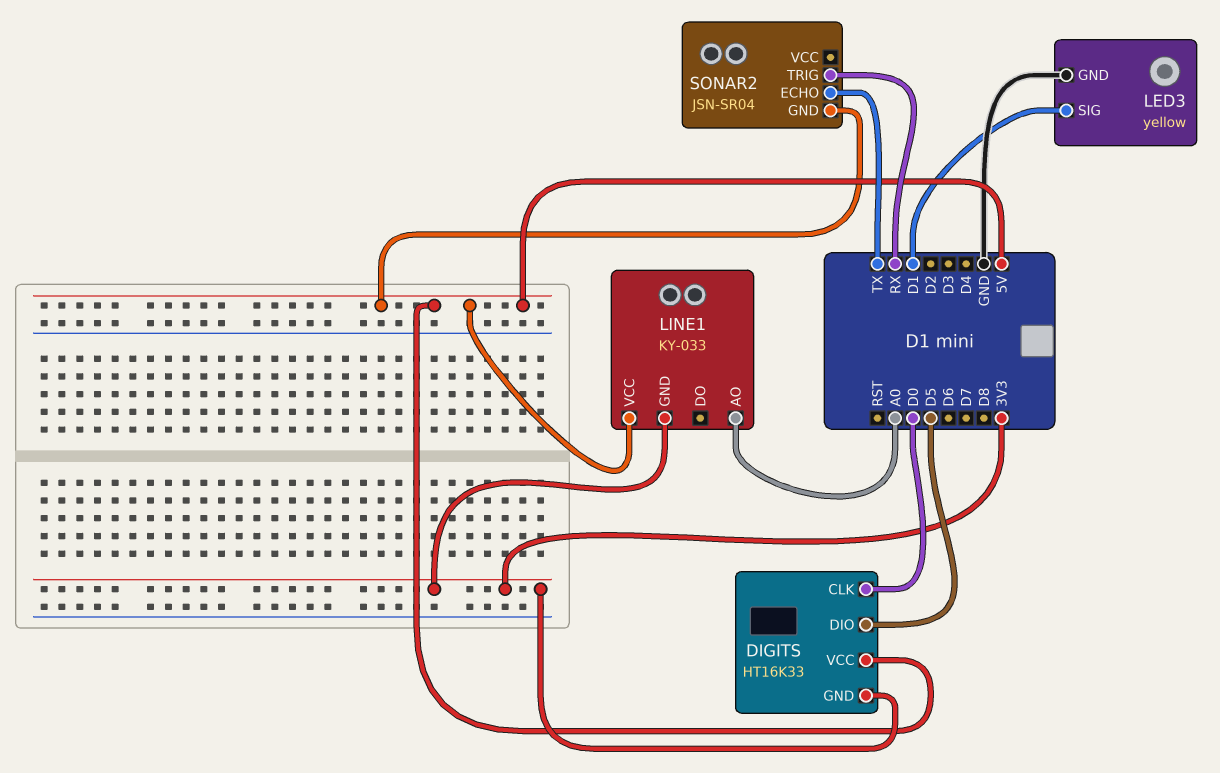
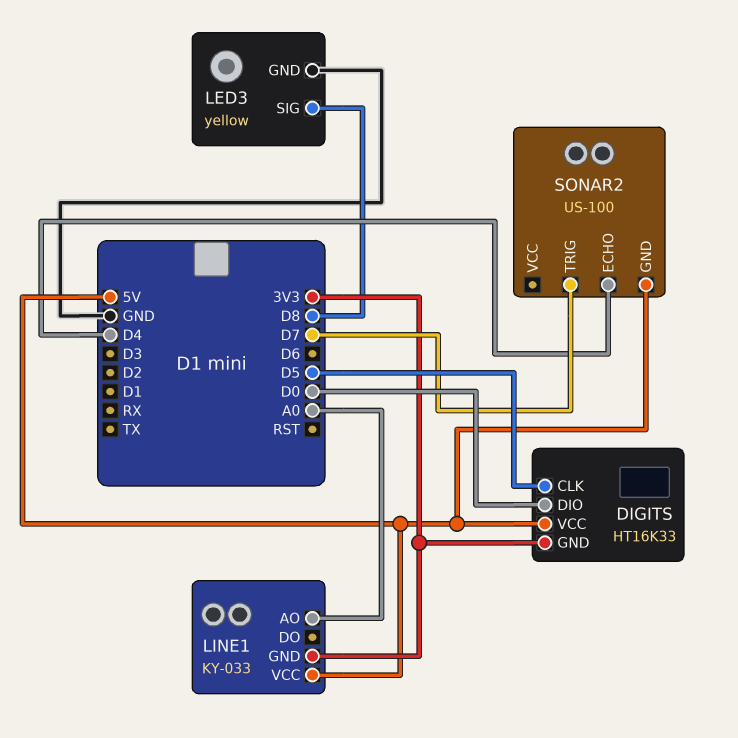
DIGITS pin CLK: D0 -> D5
DIGITS pin DIO: D5 -> D0
LED3 pin SIG: D1 -> D8
SONAR2: JSN-SR04 -> US-100
SONAR2 pin ECHO: TX -> D4
SONAR2 pin TRIG: RX -> D7

